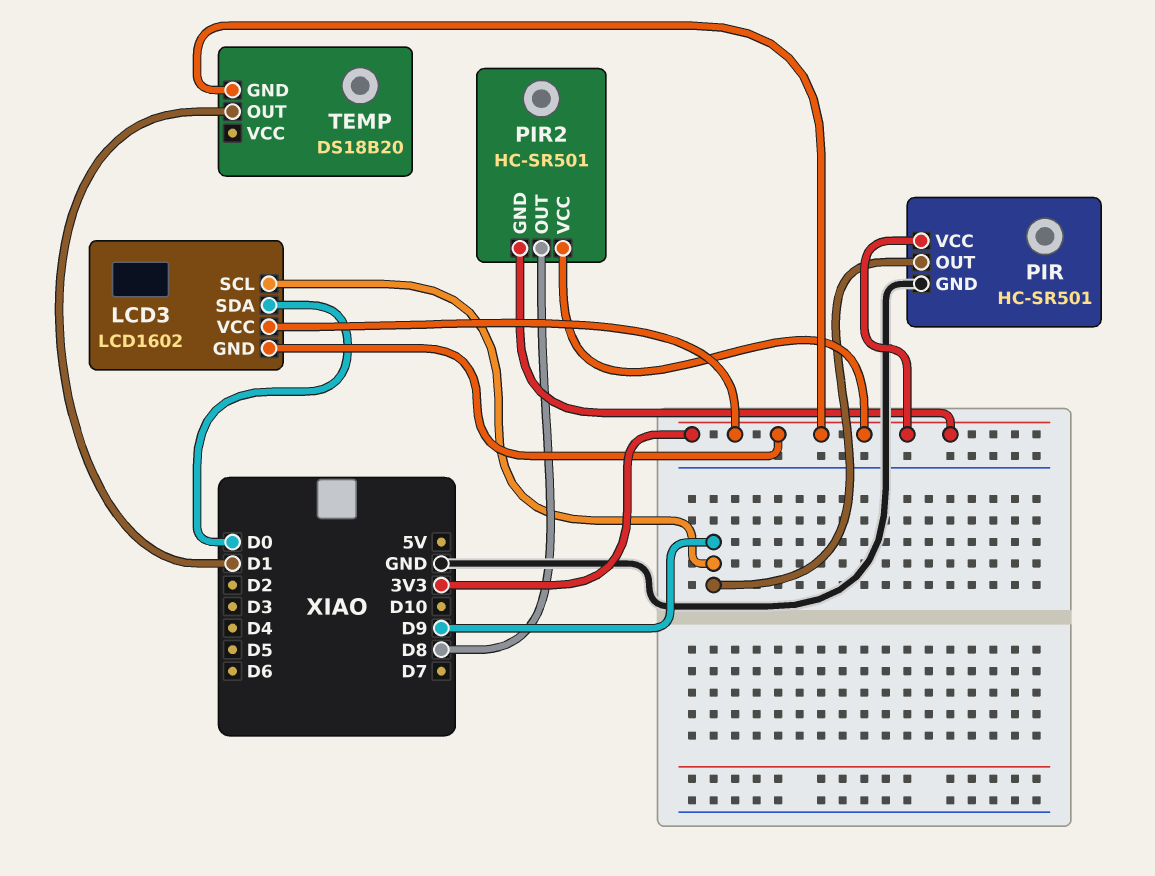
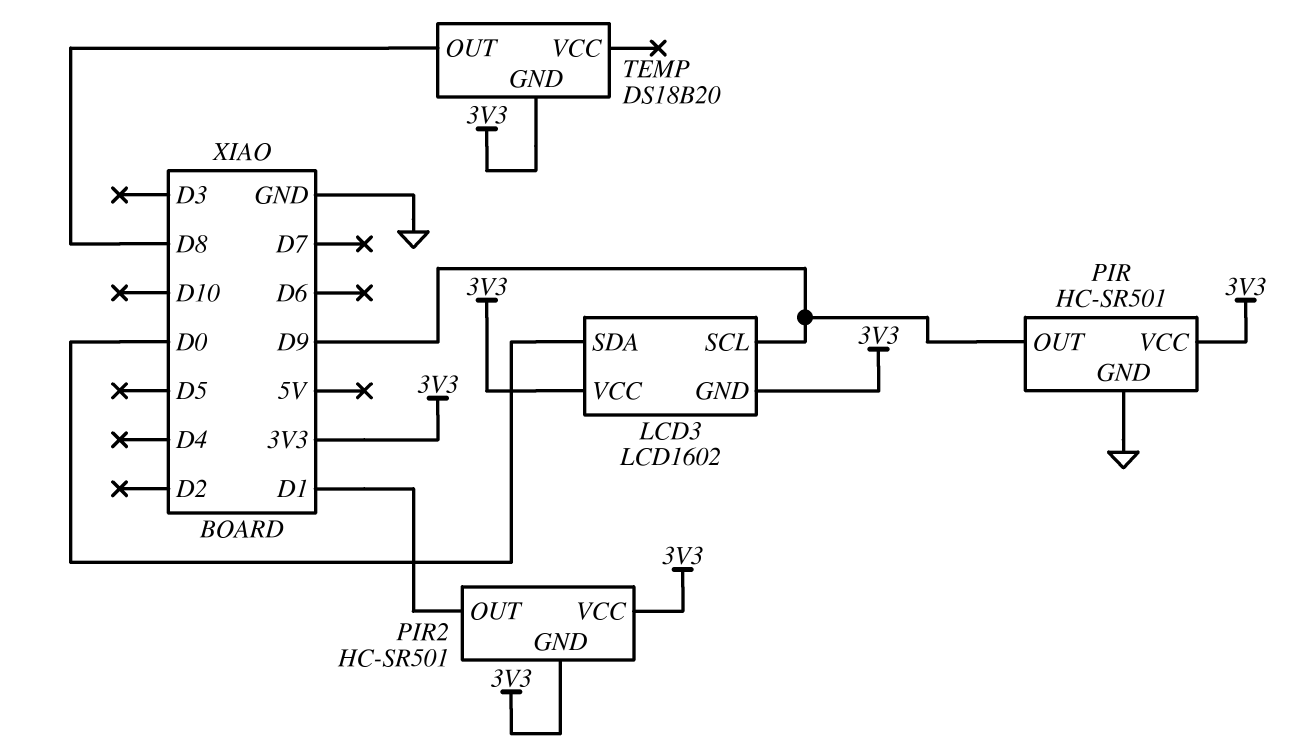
PIR2 pin OUT: D8 -> D1
TEMP pin OUT: D1 -> D8

